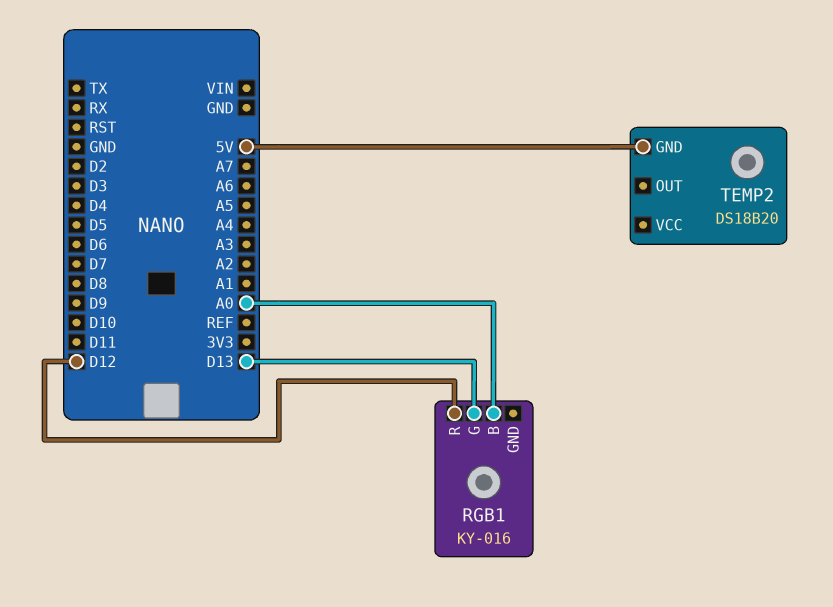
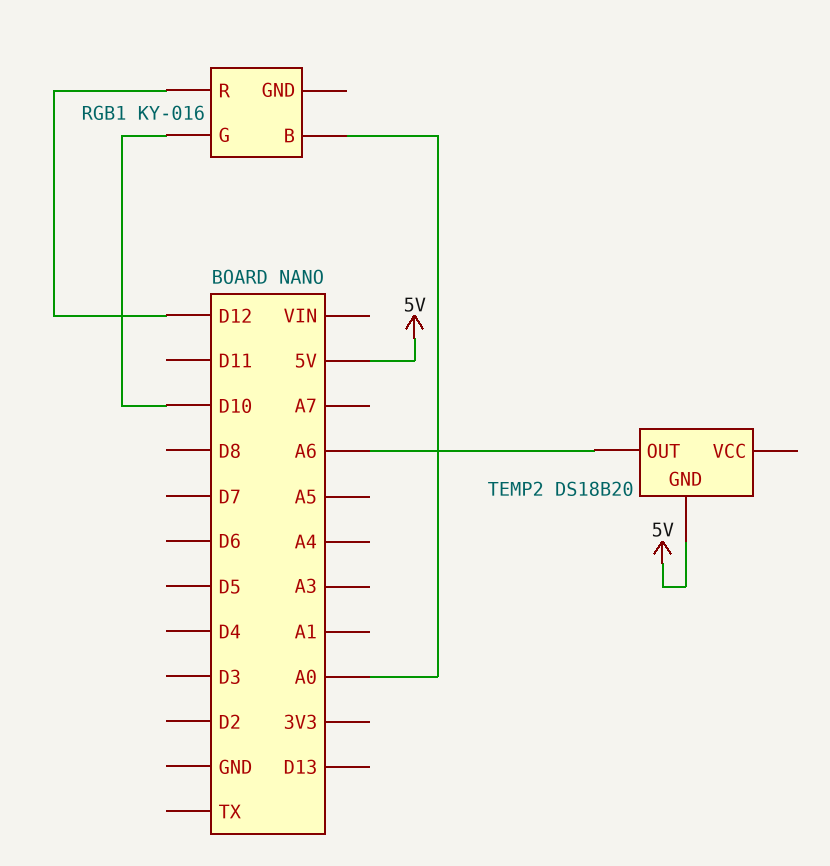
RGB1 pin G: D13 -> D10
TEMP2 pin OUT: none -> A6

